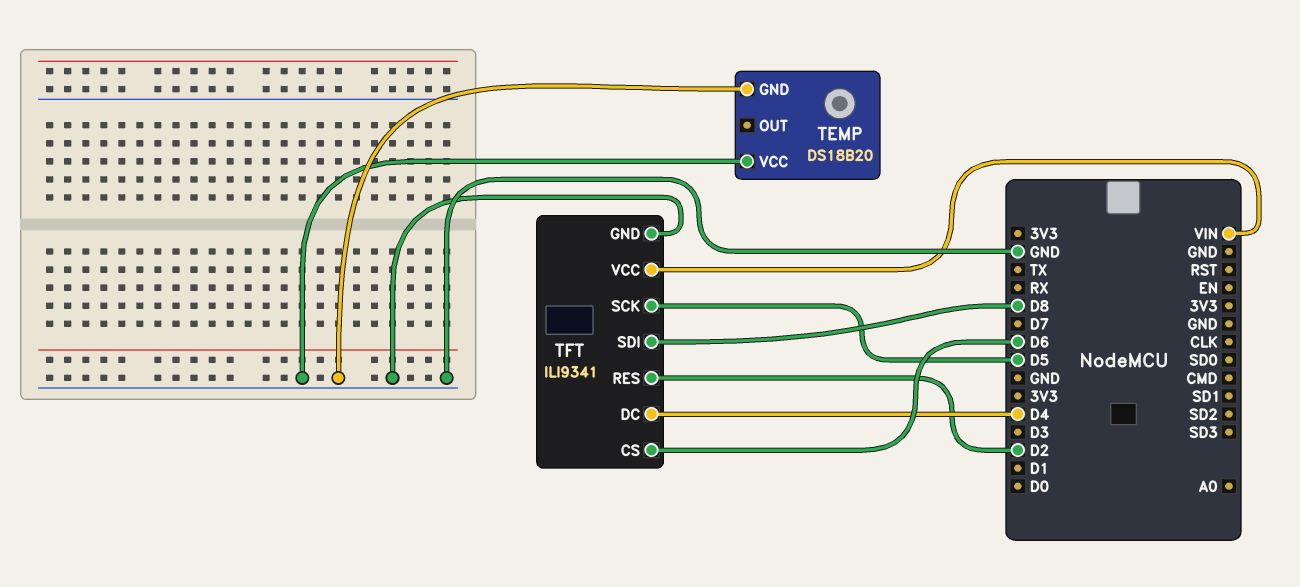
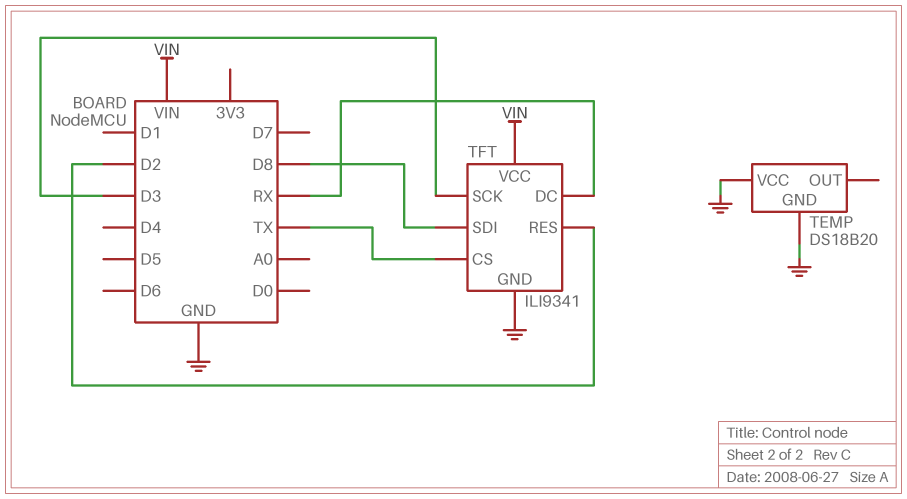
TFT pin CS: D6 -> TX
TFT pin DC: D4 -> RX
TFT pin SCK: D5 -> D3

